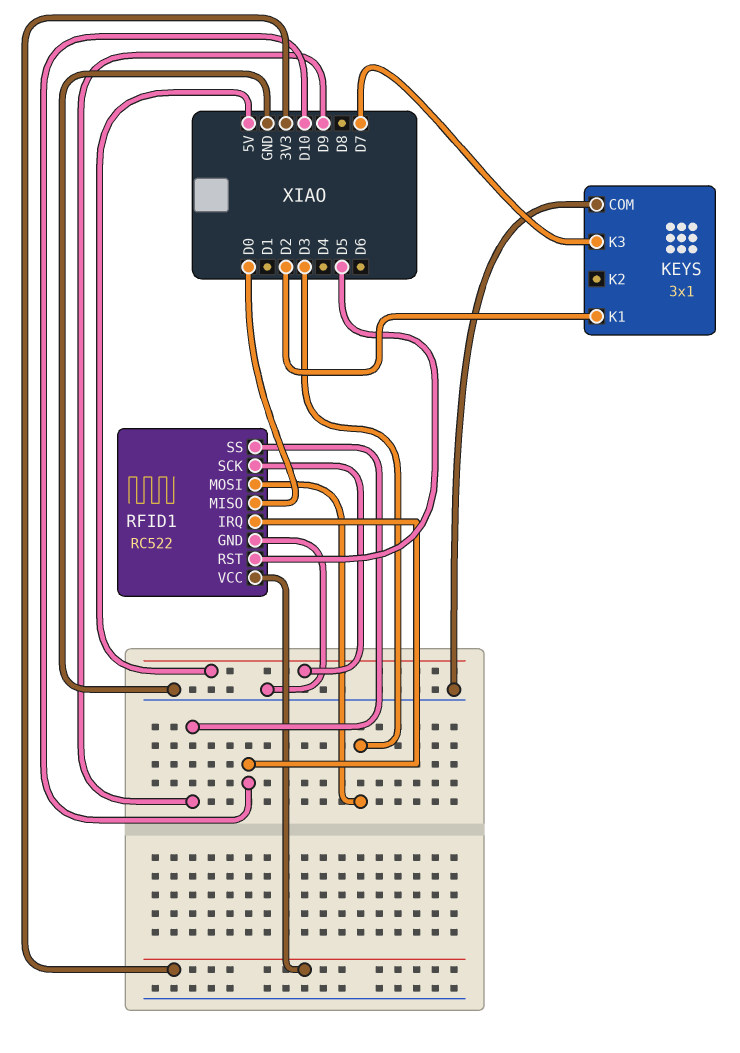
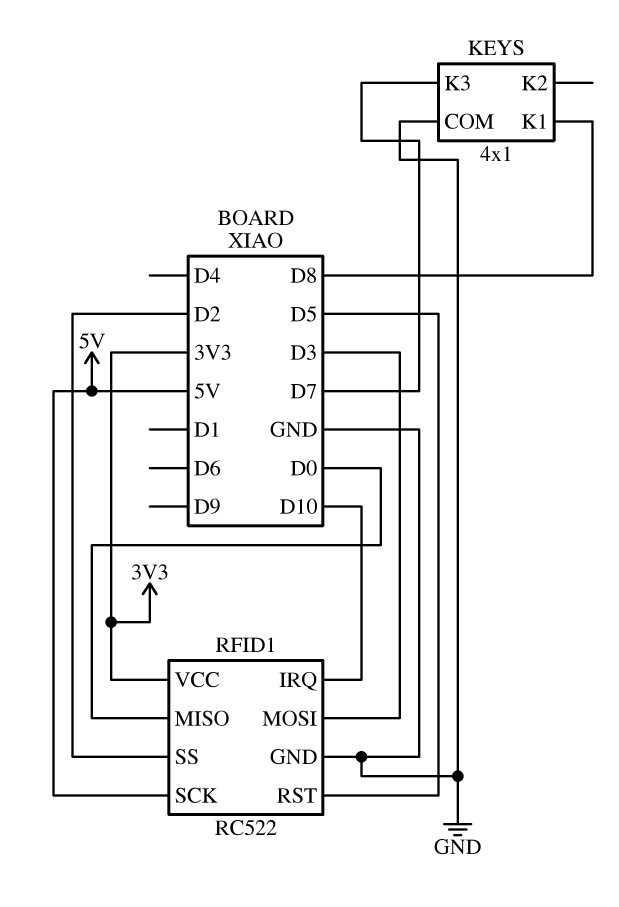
KEYS: 3x1 -> 4x1
KEYS pin K1: D2 -> D8
RFID1 pin SS: D9 -> D2

